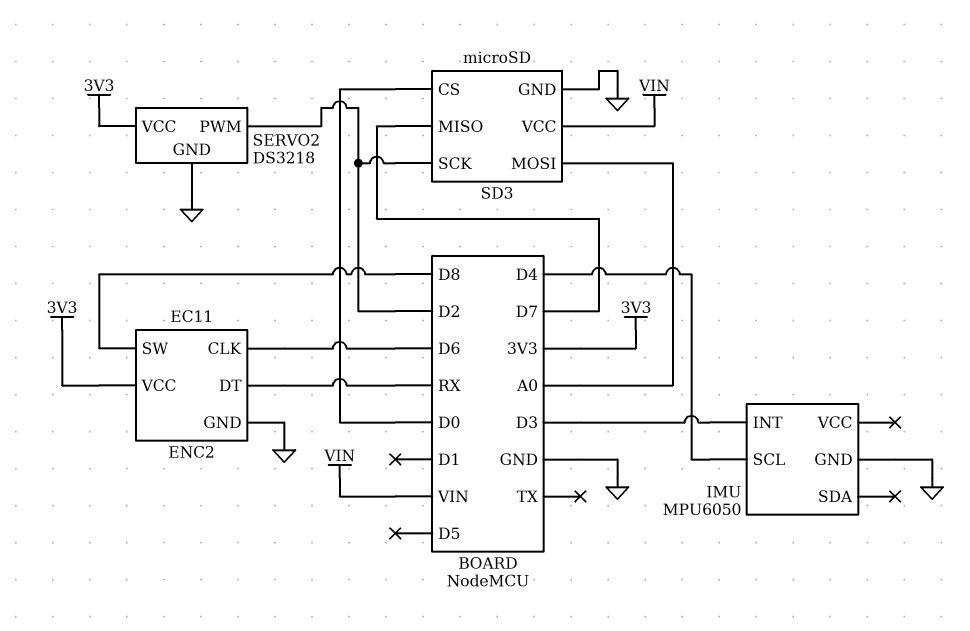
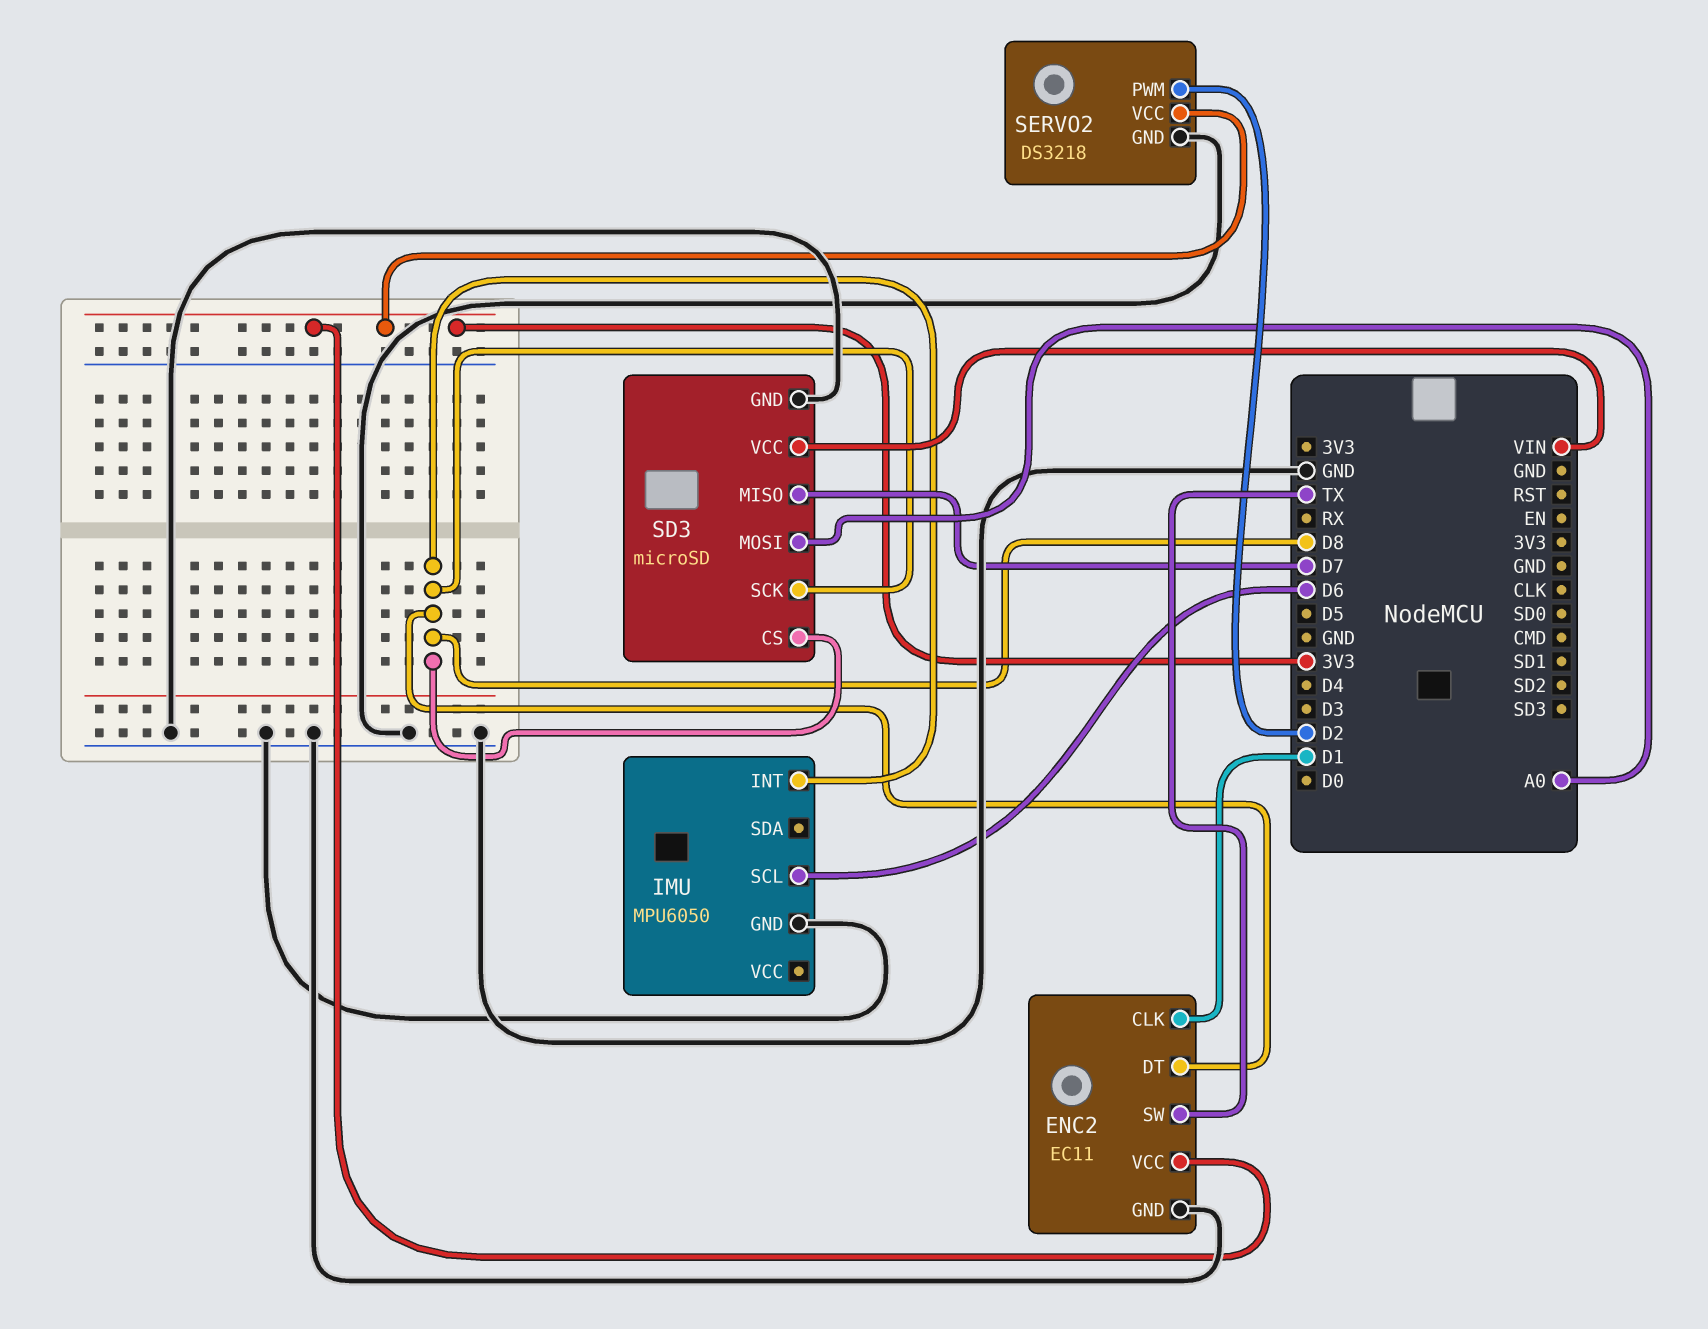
ENC2 pin CLK: D6 -> D1
ENC2 pin DT: RX -> D8
ENC2 pin SW: D8 -> TX
IMU pin INT: D3 -> D8
IMU pin SCL: D4 -> D6
SD3 pin CS: D0 -> D8
SD3 pin SCK: D2 -> D8

